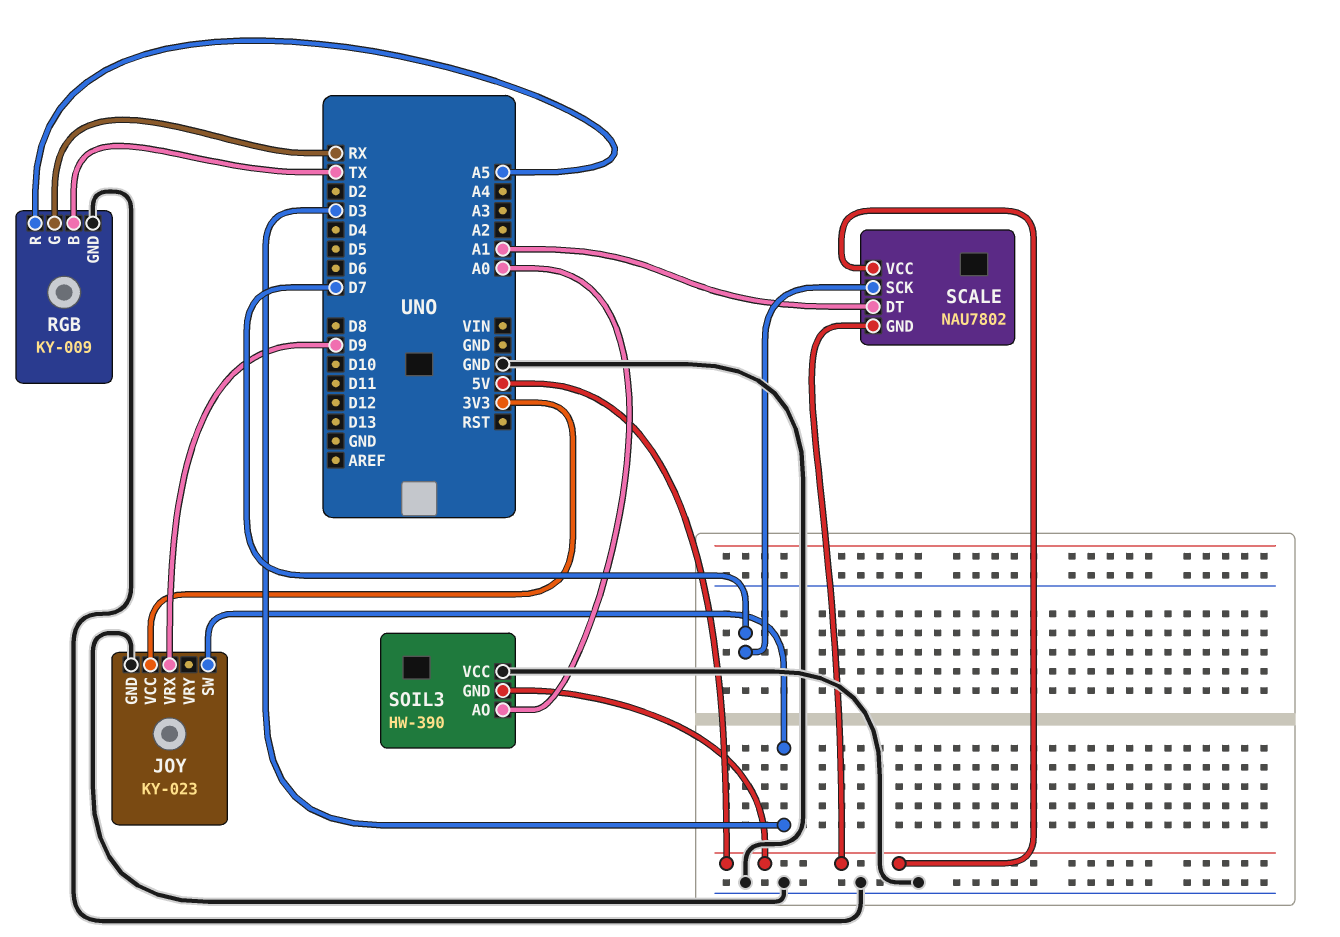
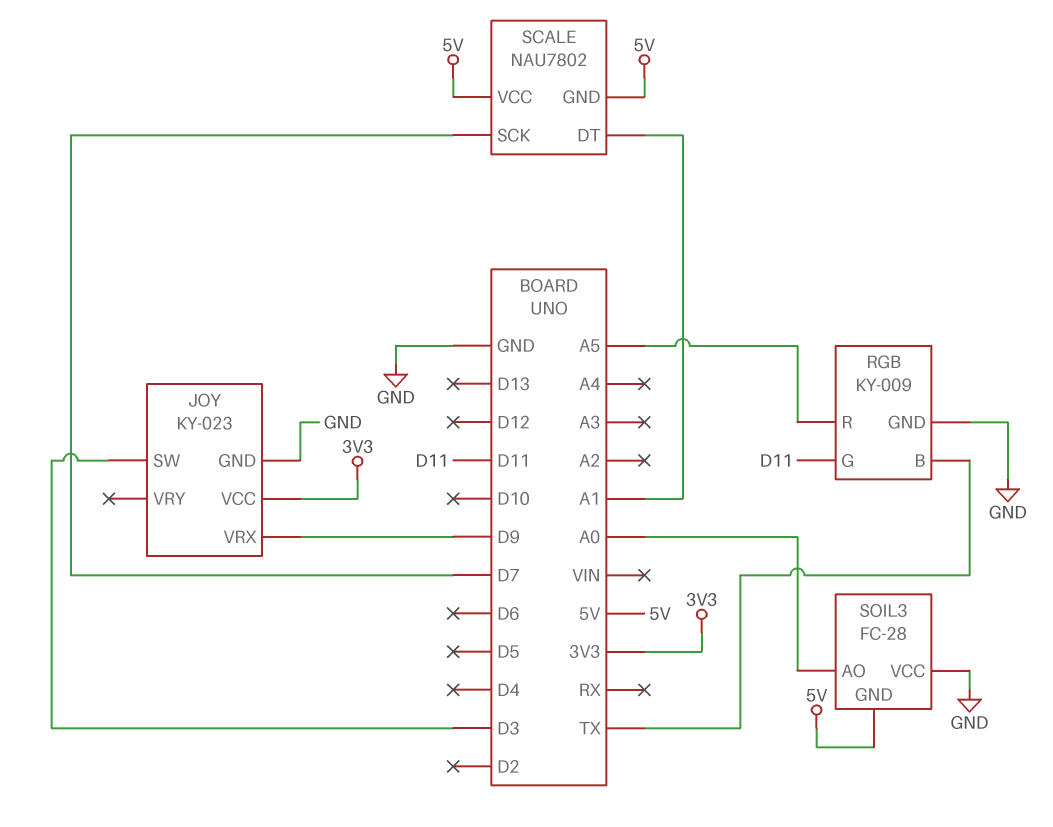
RGB pin G: RX -> D11
SOIL3: HW-390 -> FC-28

